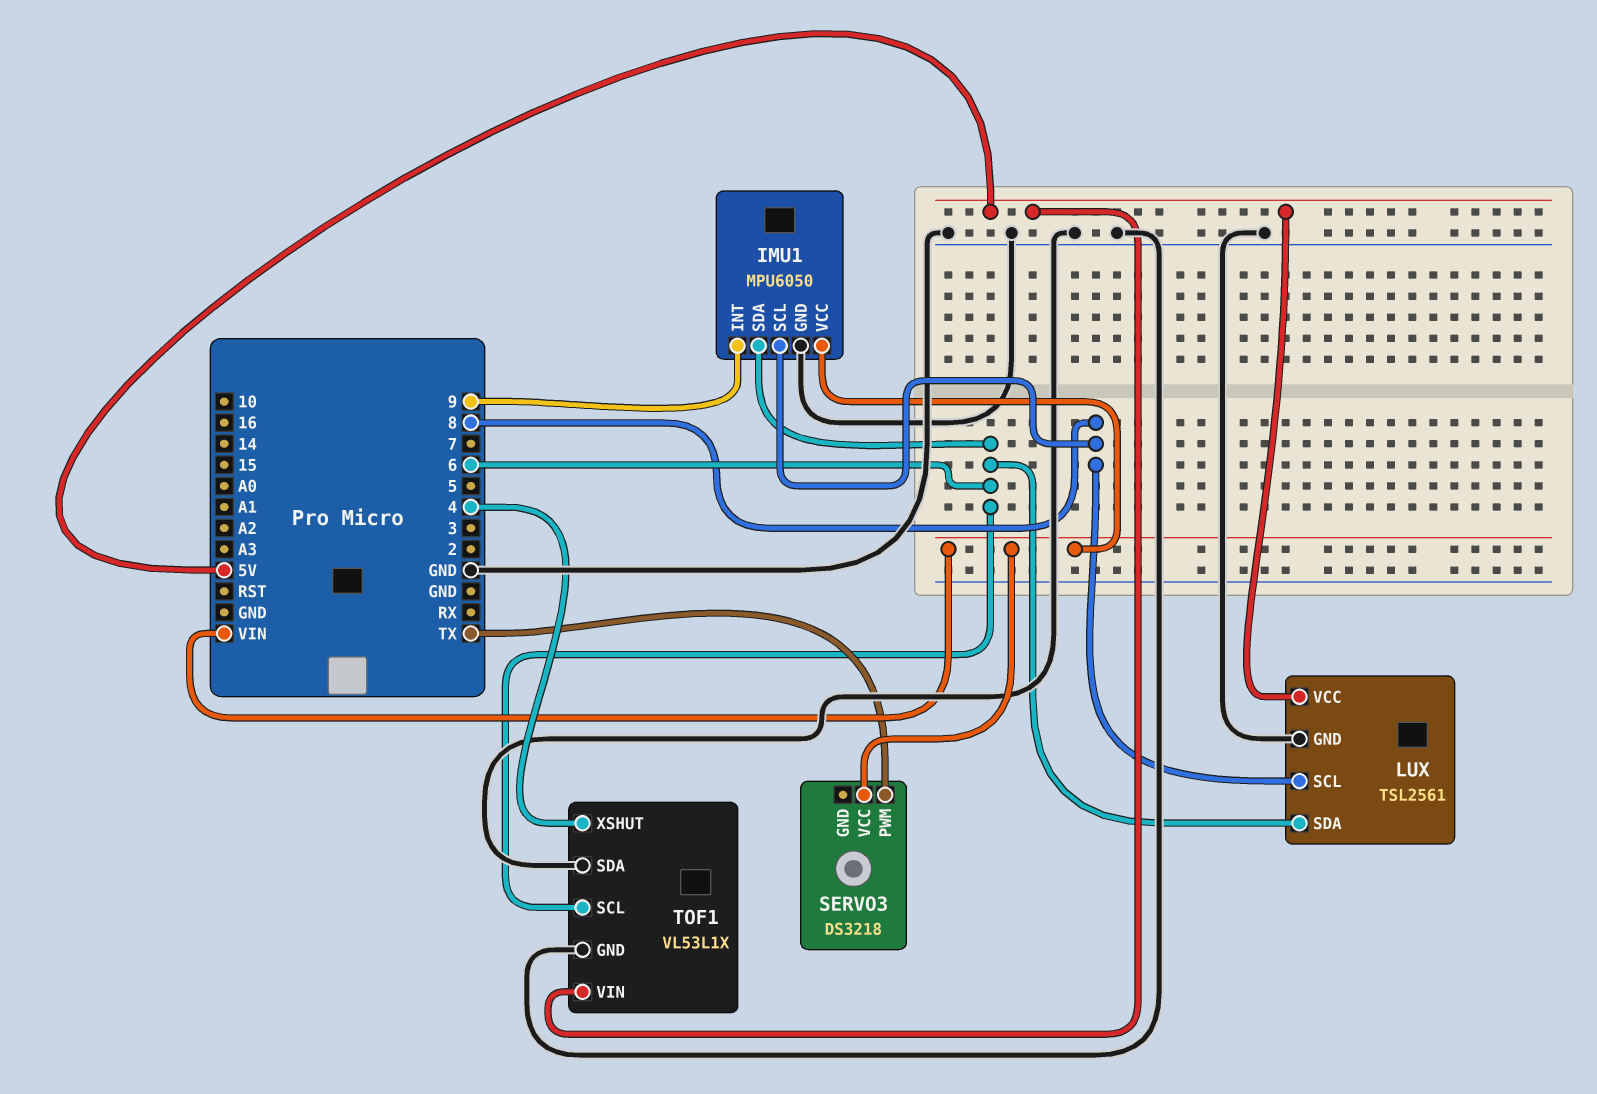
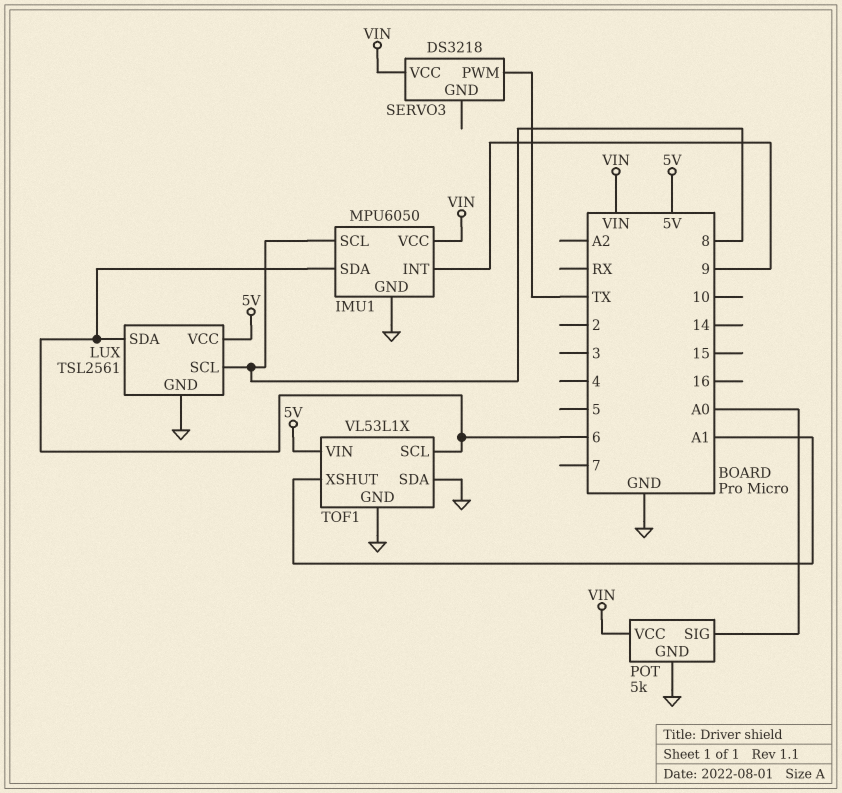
POT: none -> 5k
POT pin GND: none -> GND
POT pin SIG: none -> A0
POT pin VCC: none -> VIN
TOF1 pin XSHUT: 4 -> A1

